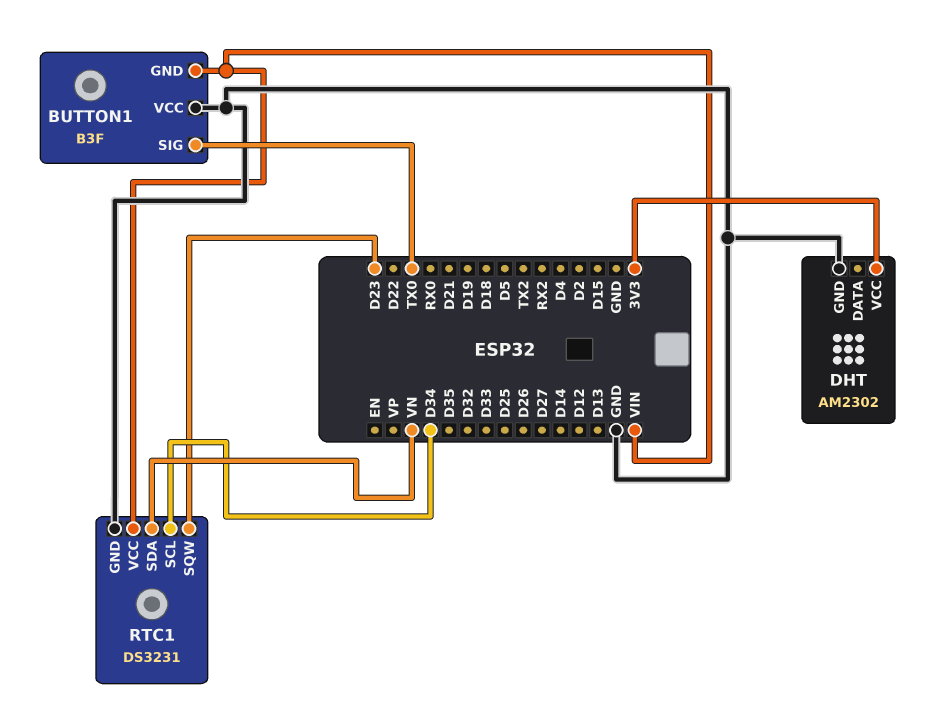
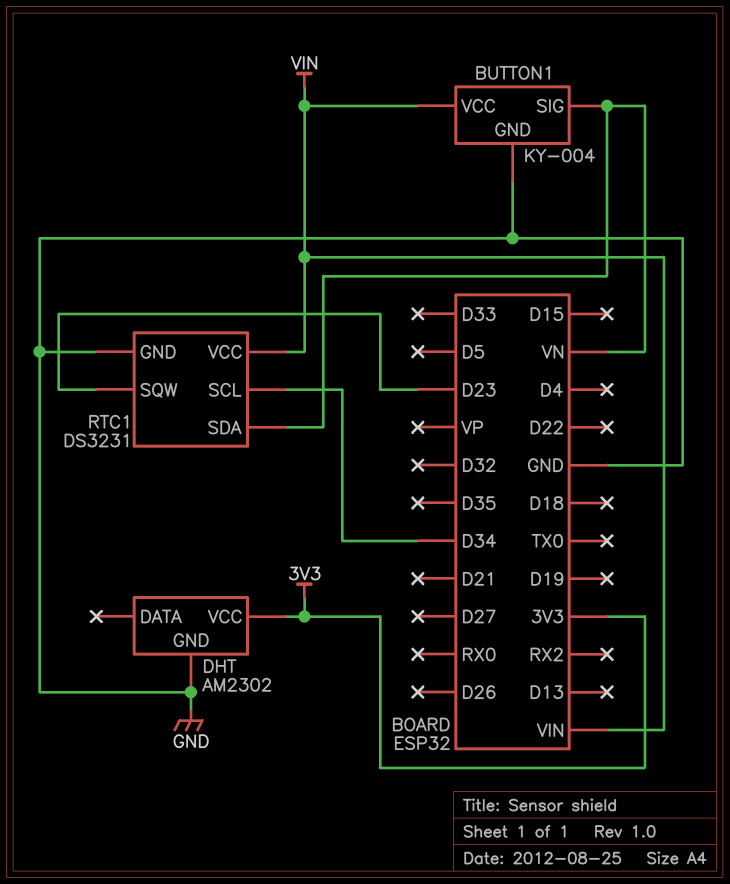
BUTTON1: B3F -> KY-004
BUTTON1 pin GND: VIN -> GND
BUTTON1 pin SIG: TX0 -> VN
BUTTON1 pin VCC: GND -> VIN

